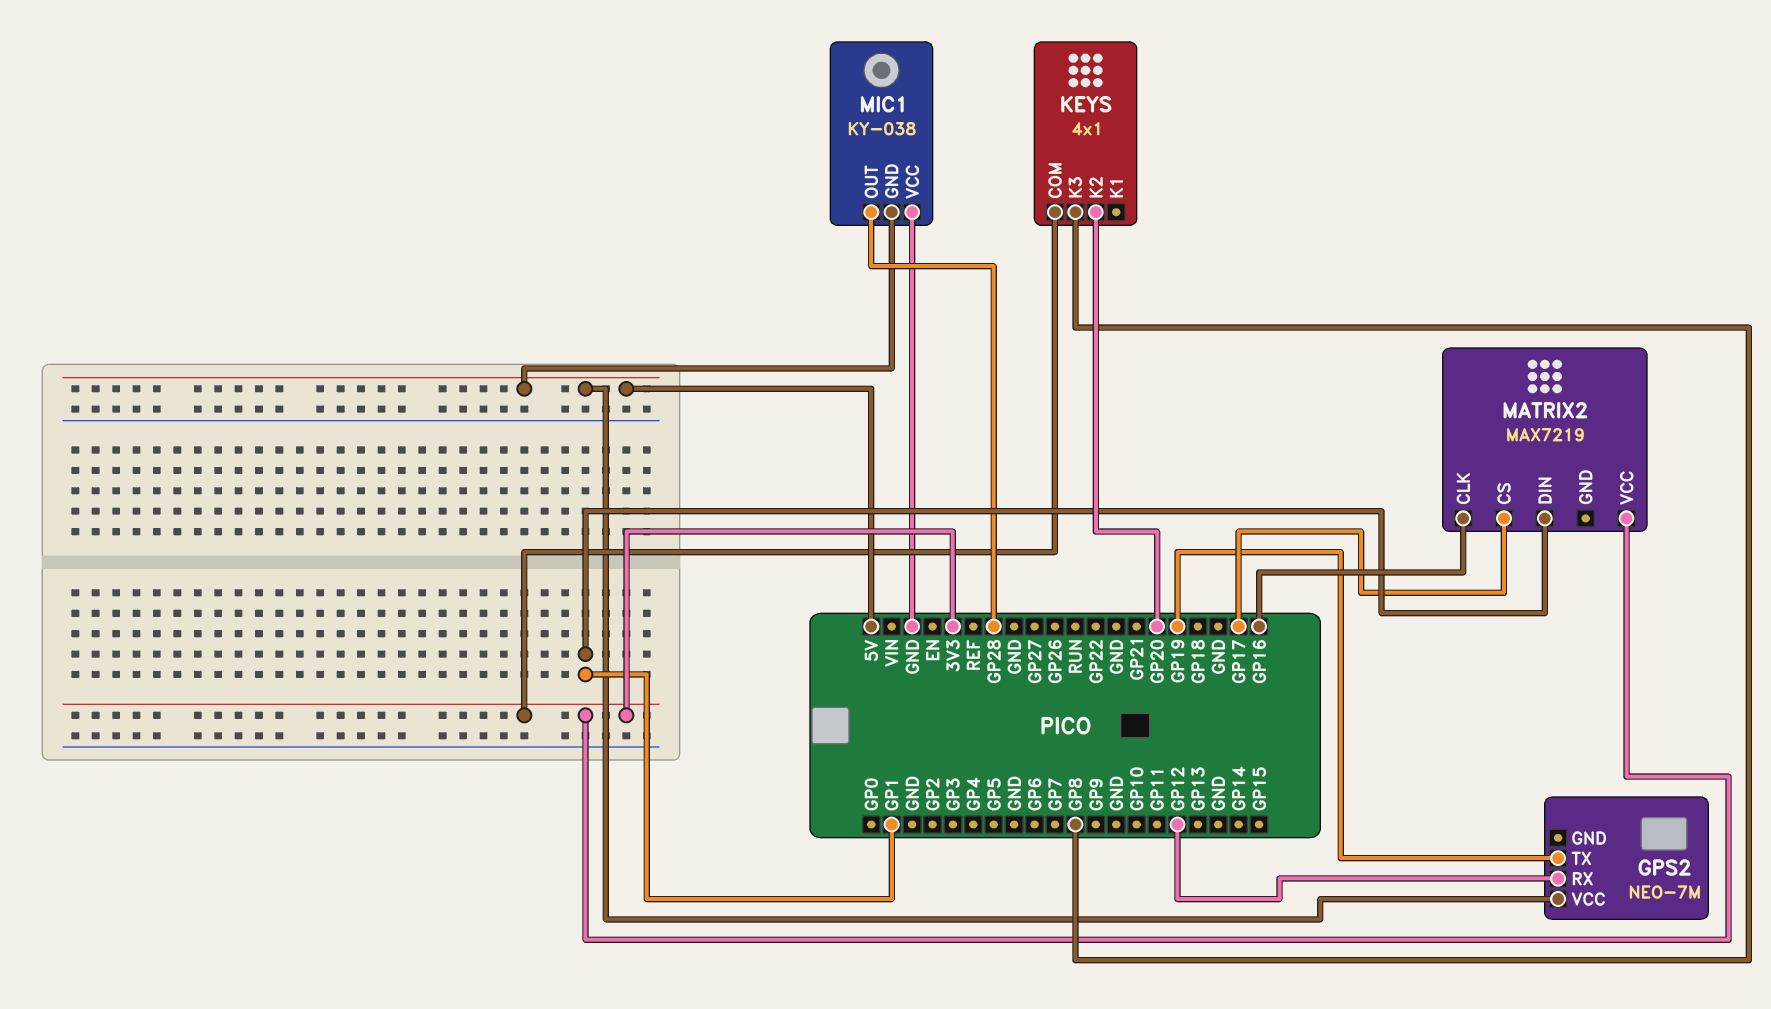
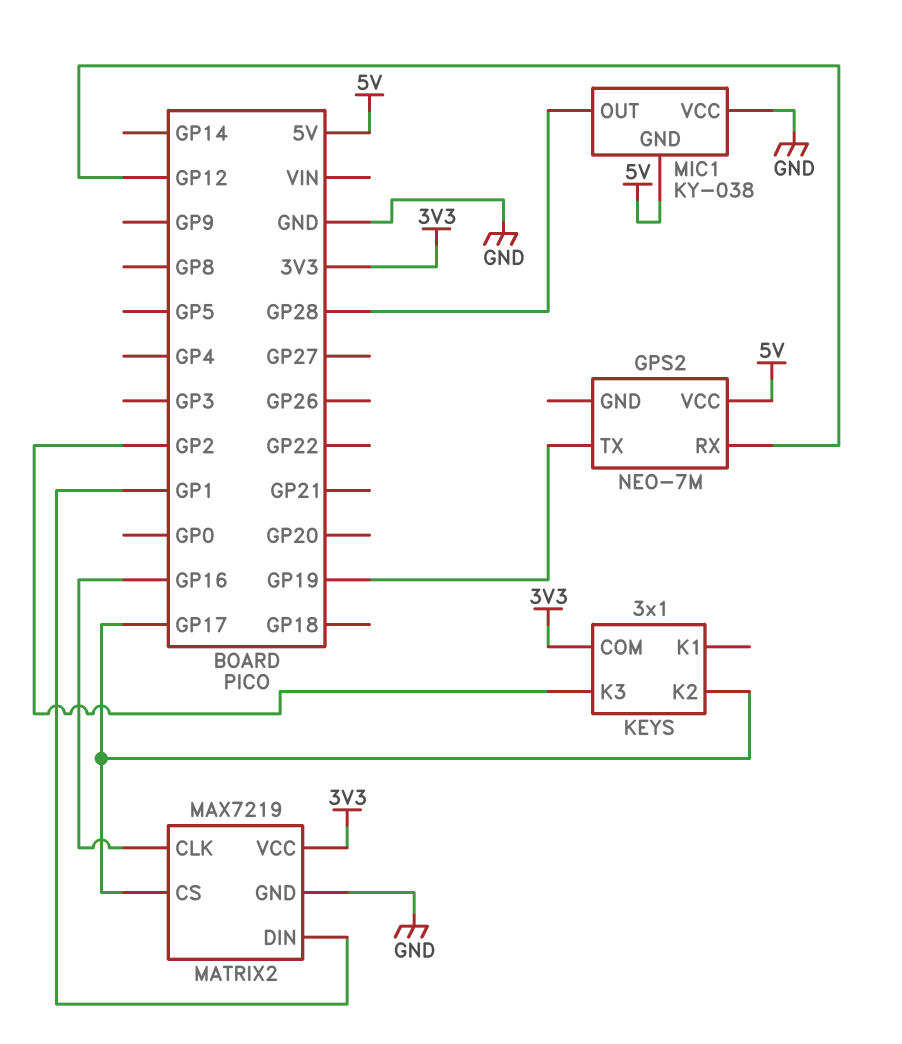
KEYS: 4x1 -> 3x1
KEYS pin K2: GP20 -> GP17
KEYS pin K3: GP8 -> GP2
MATRIX2 pin GND: none -> GND

